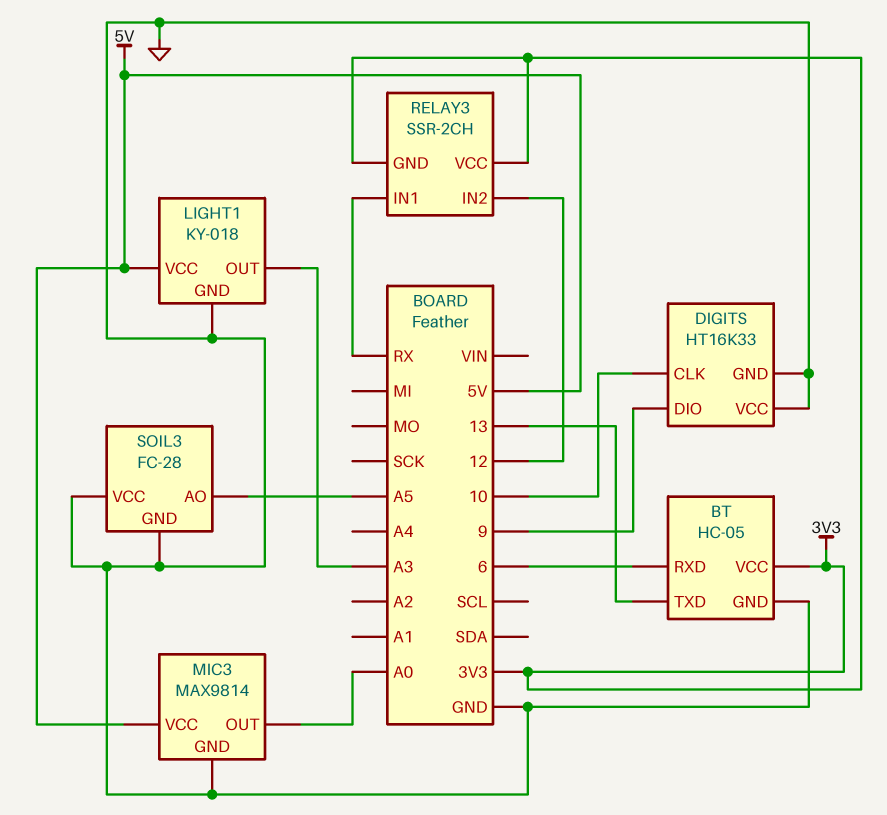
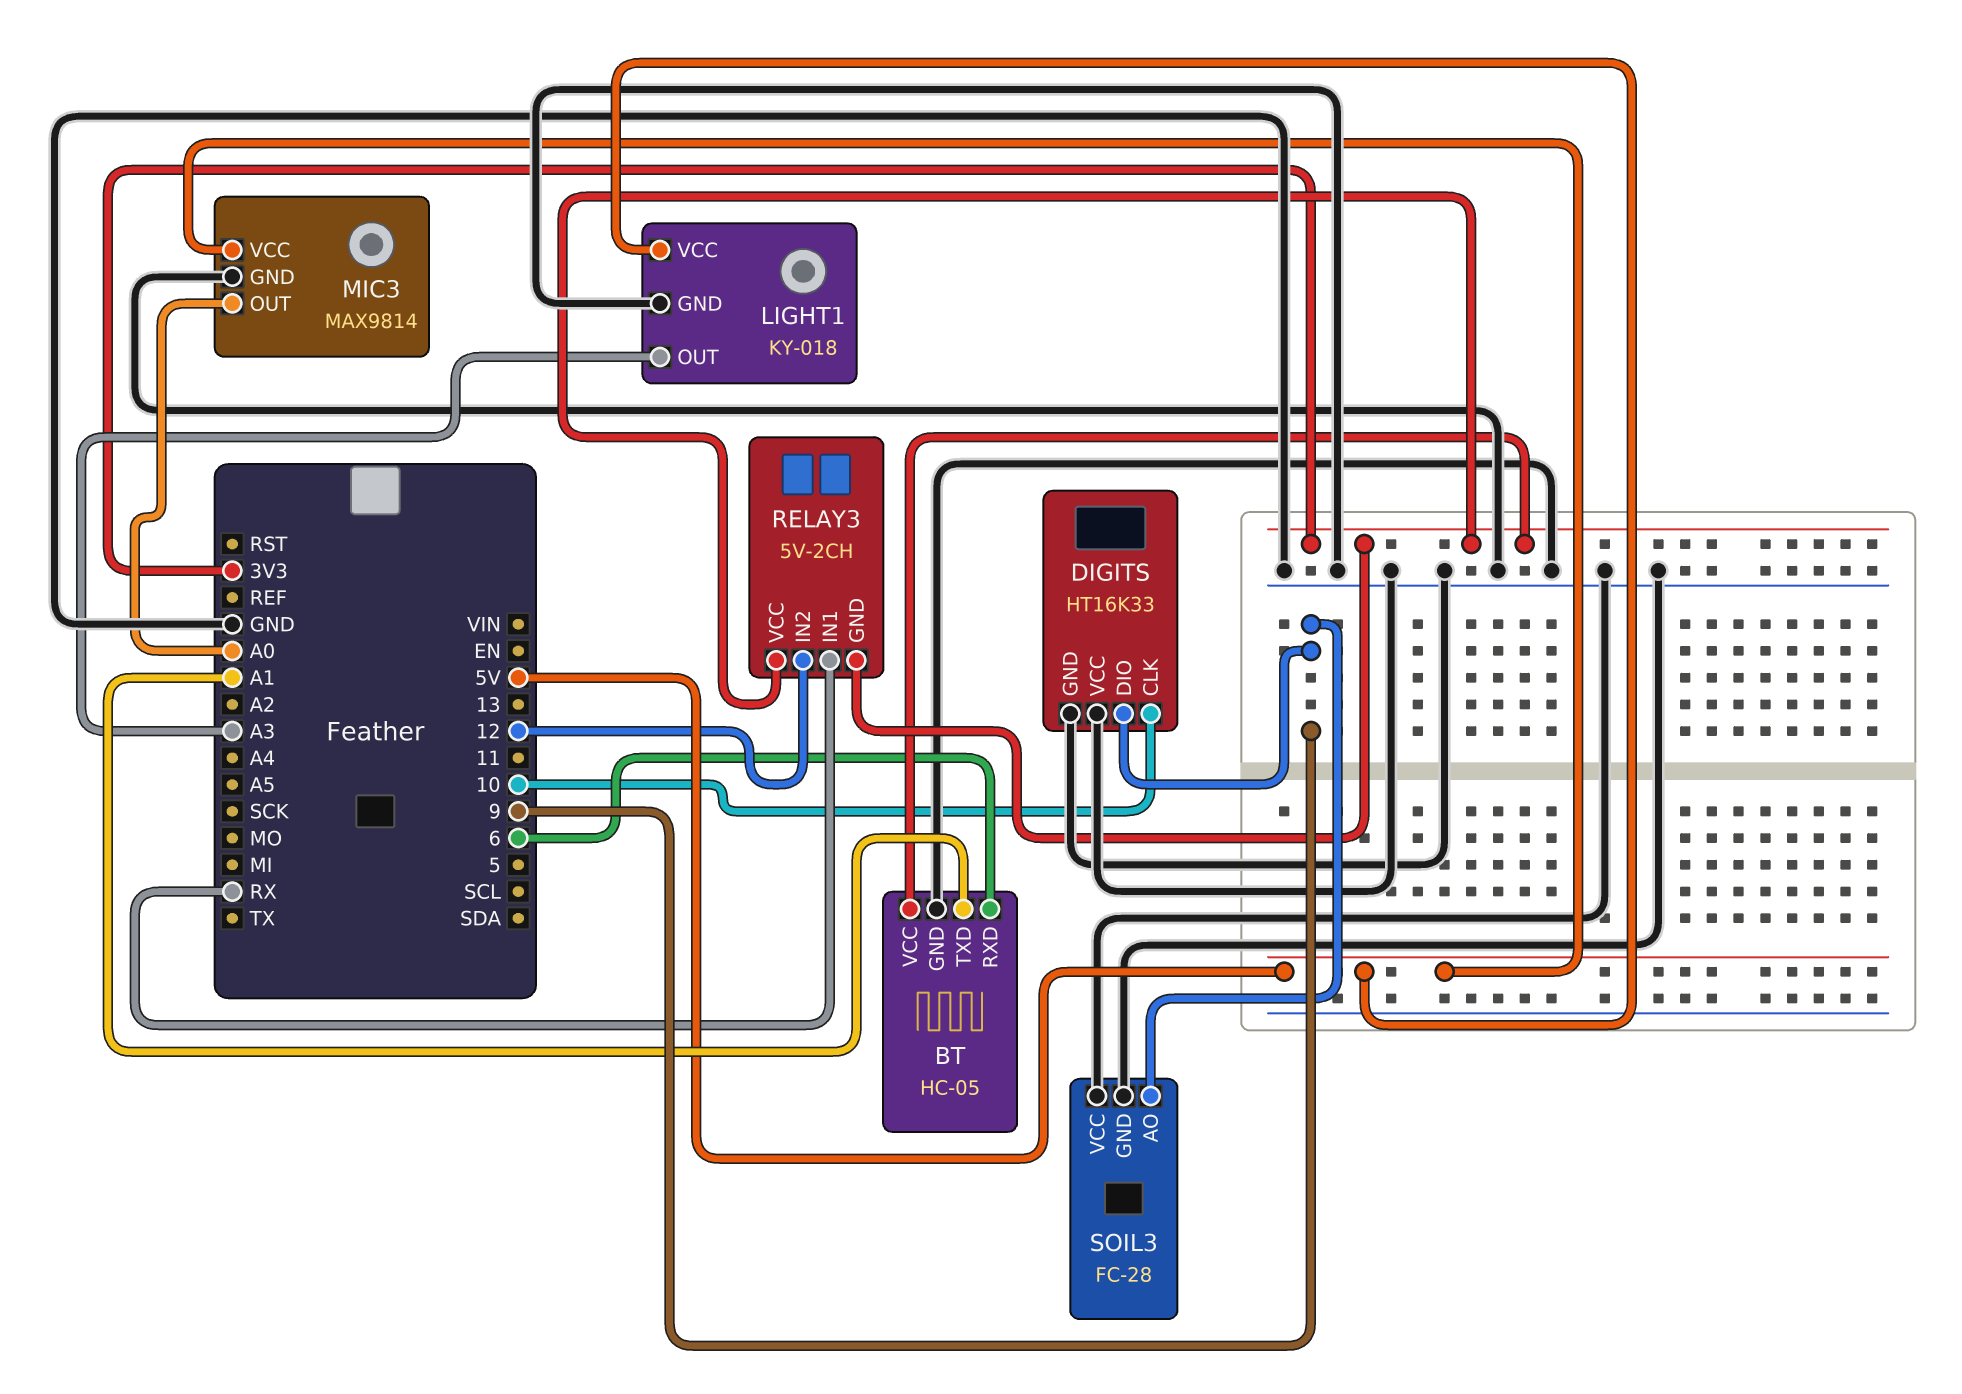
BT pin TXD: 13 -> A1
RELAY3: SSR-2CH -> 5V-2CH
SOIL3 pin AO: A5 -> 9

